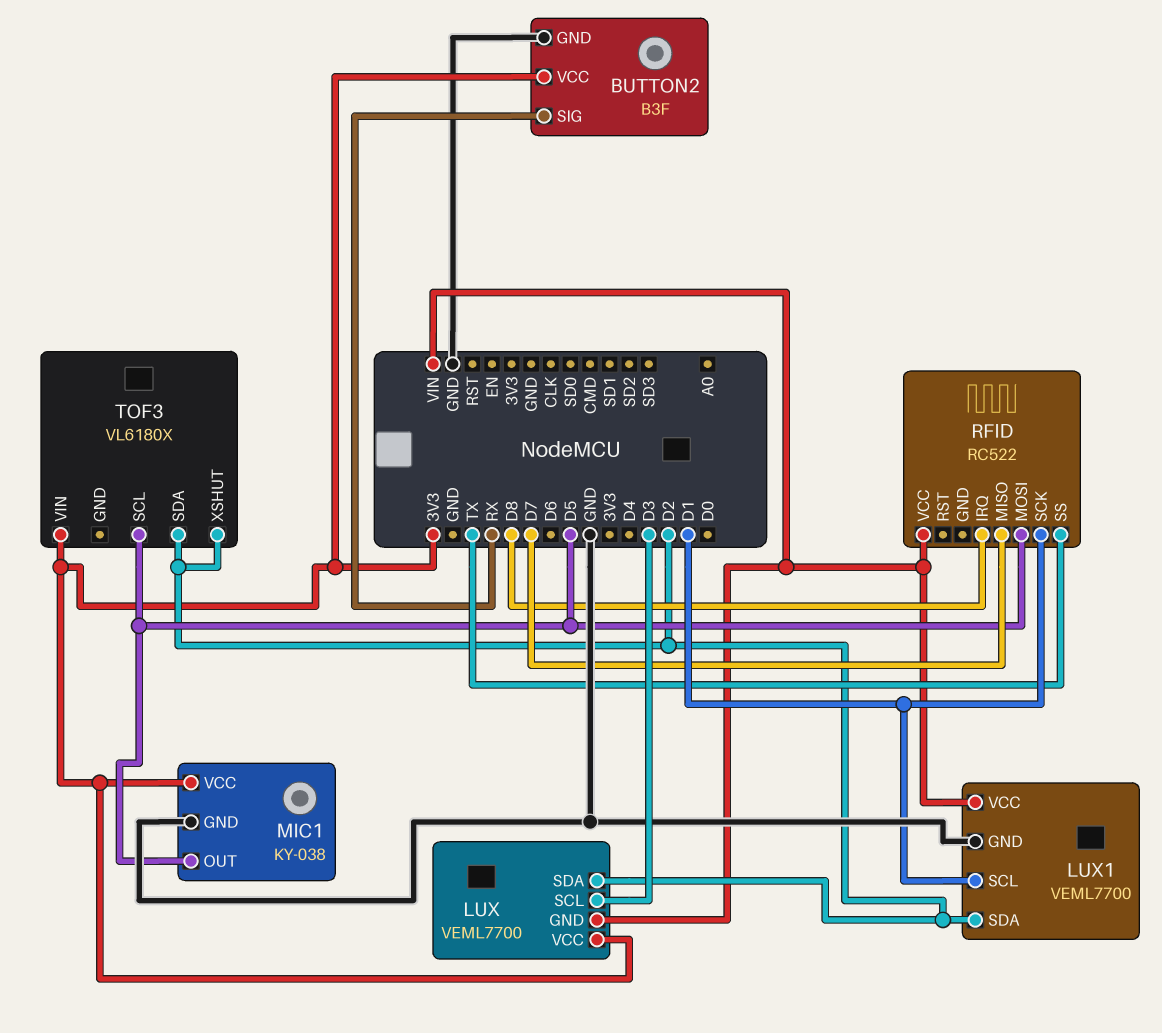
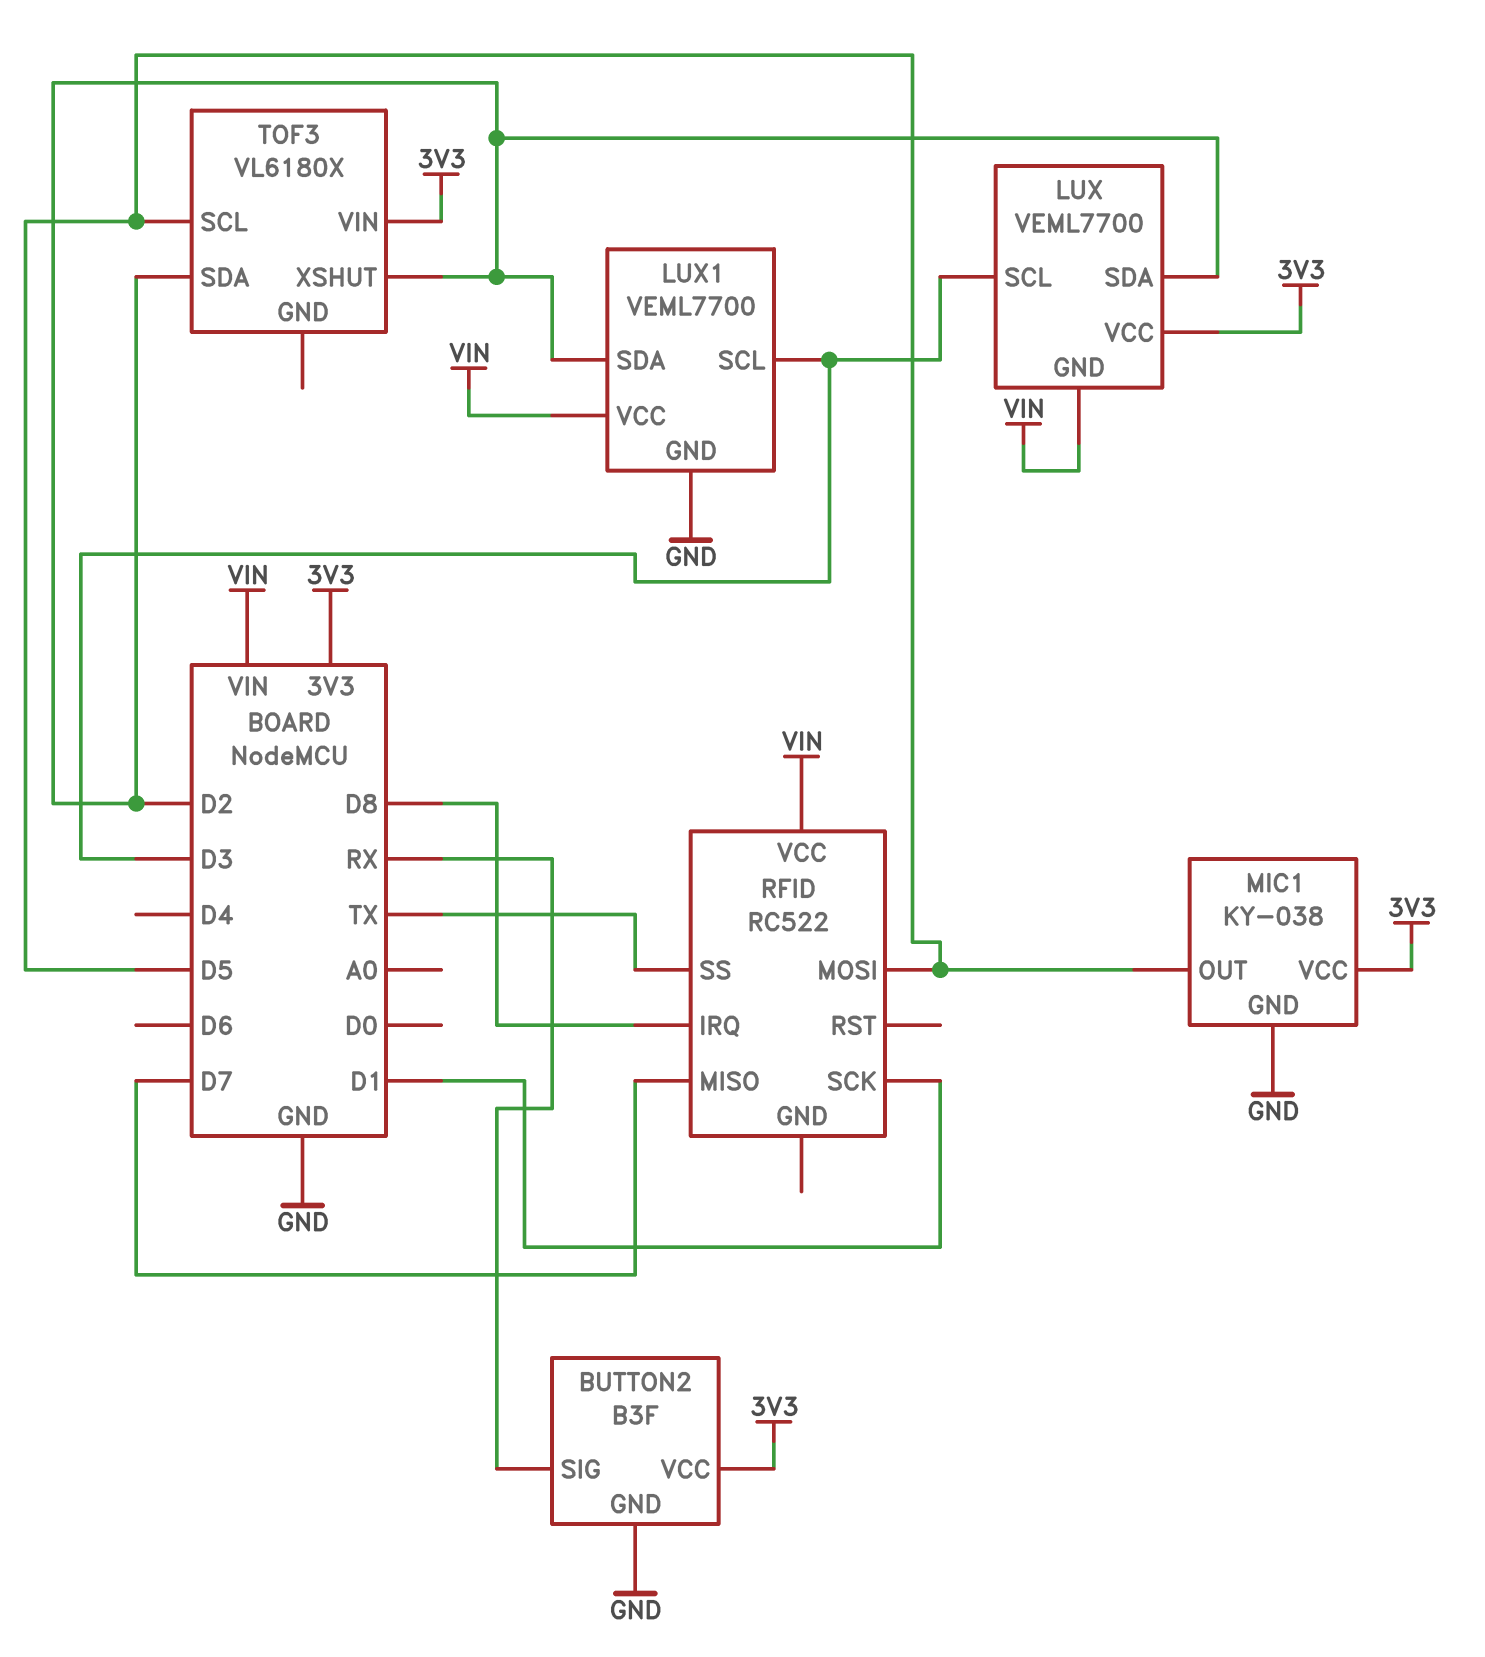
LUX1 pin SCL: D1 -> D3

